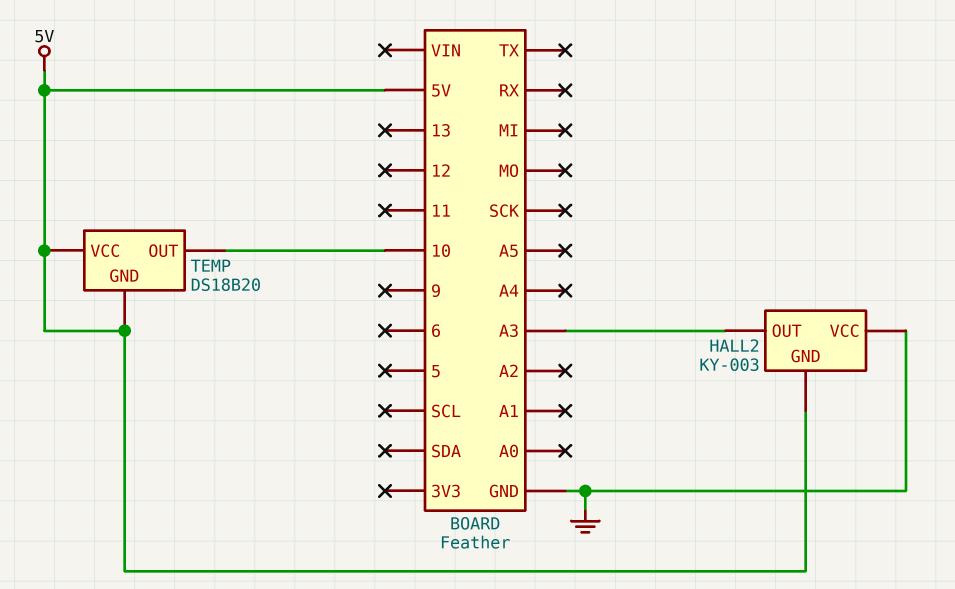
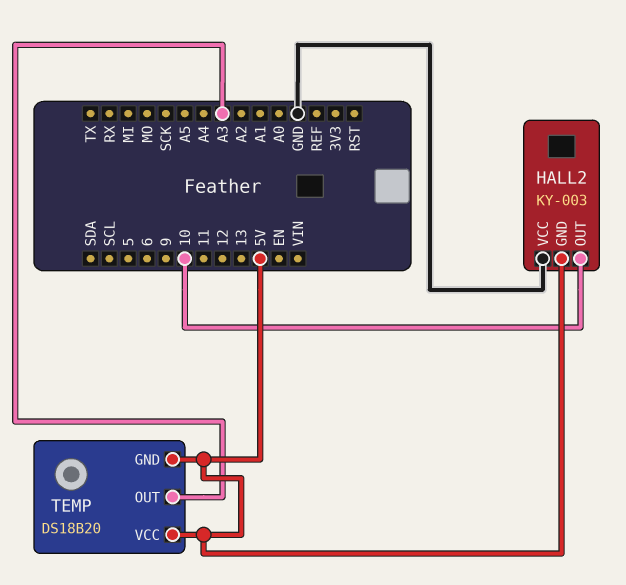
HALL2 pin OUT: A3 -> 10
TEMP pin OUT: 10 -> A3

